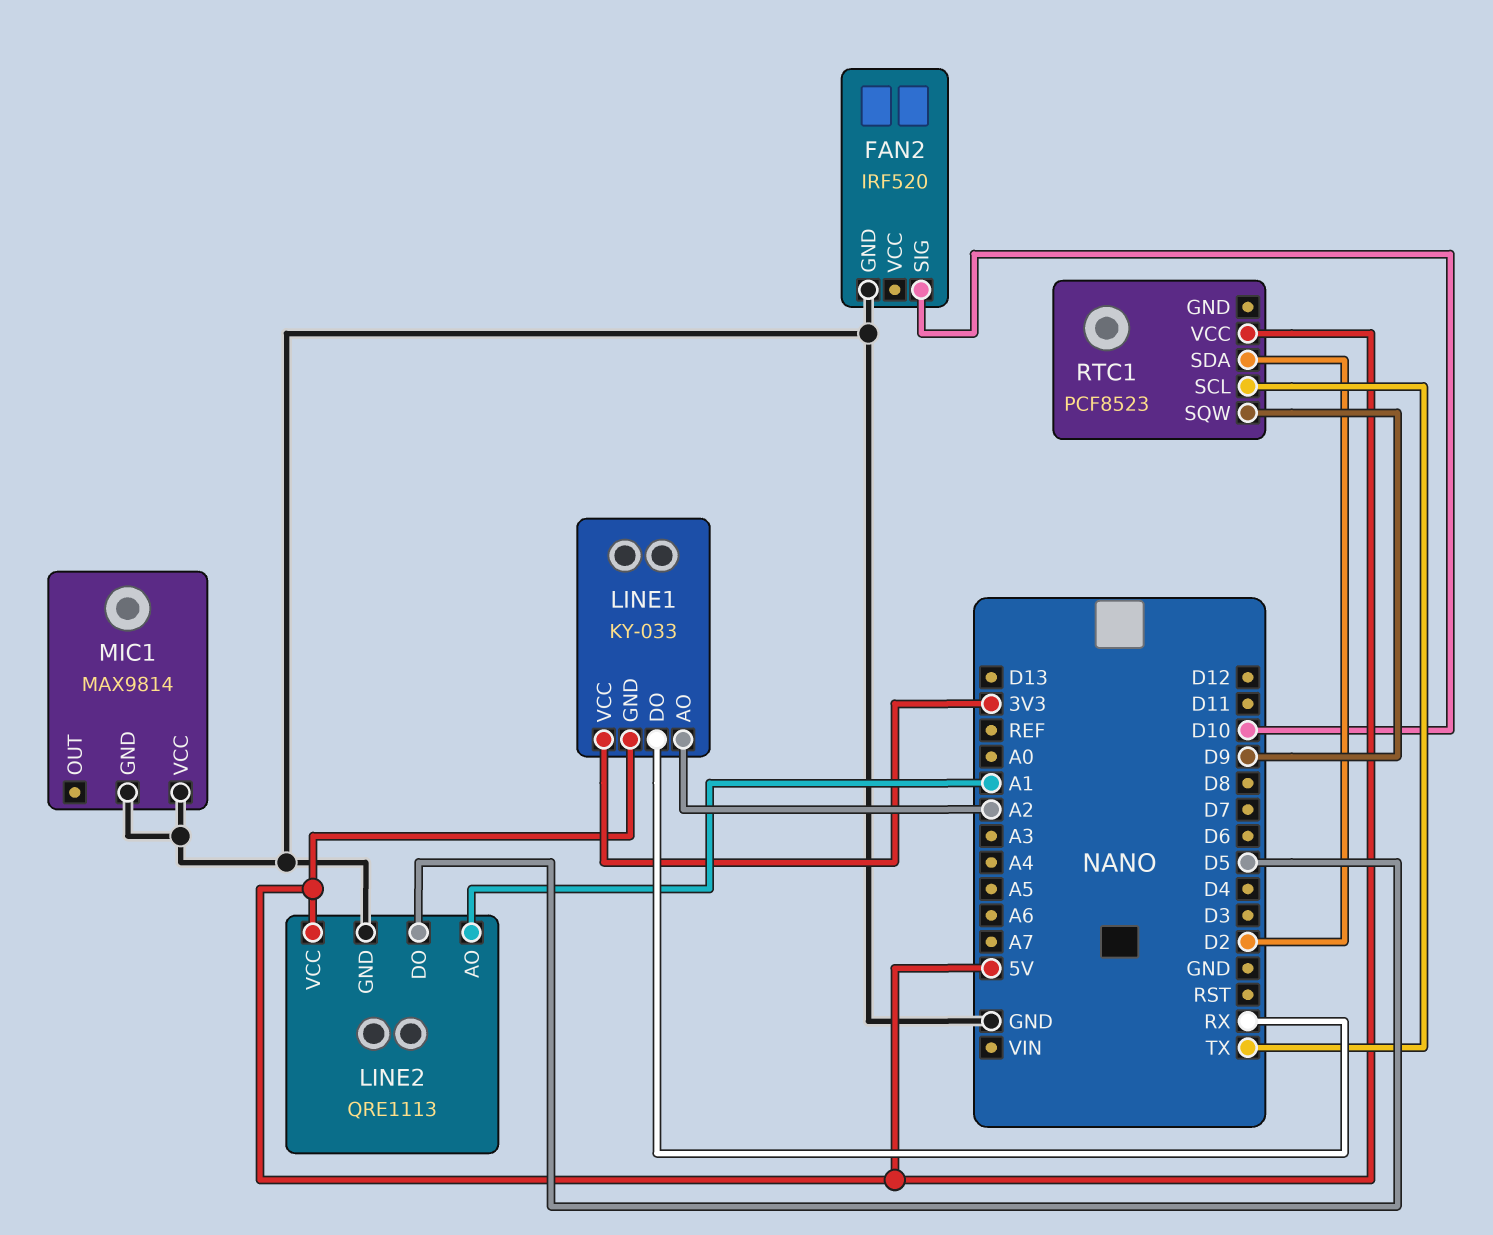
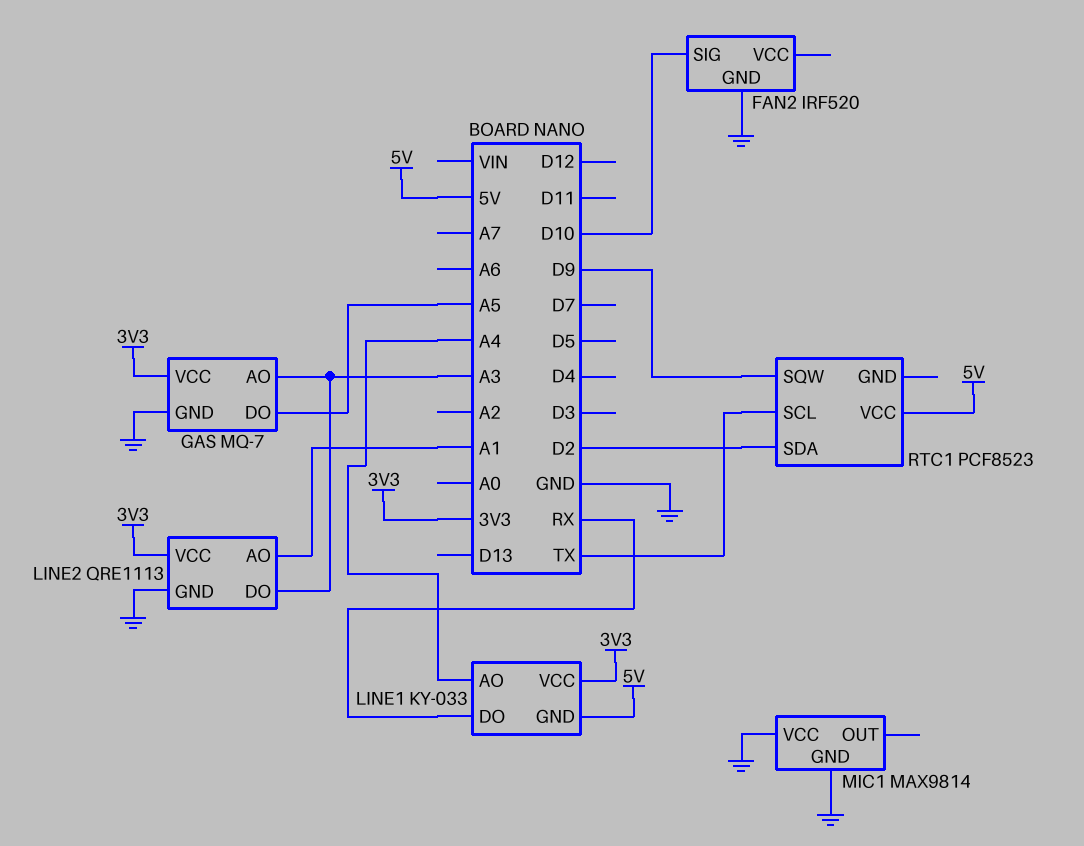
GAS: none -> MQ-7
GAS pin AO: none -> A3
GAS pin DO: none -> A5
GAS pin GND: none -> GND
GAS pin VCC: none -> 3V3
LINE1 pin AO: A2 -> A4
LINE2 pin DO: D5 -> A3
LINE2 pin VCC: 5V -> 3V3

